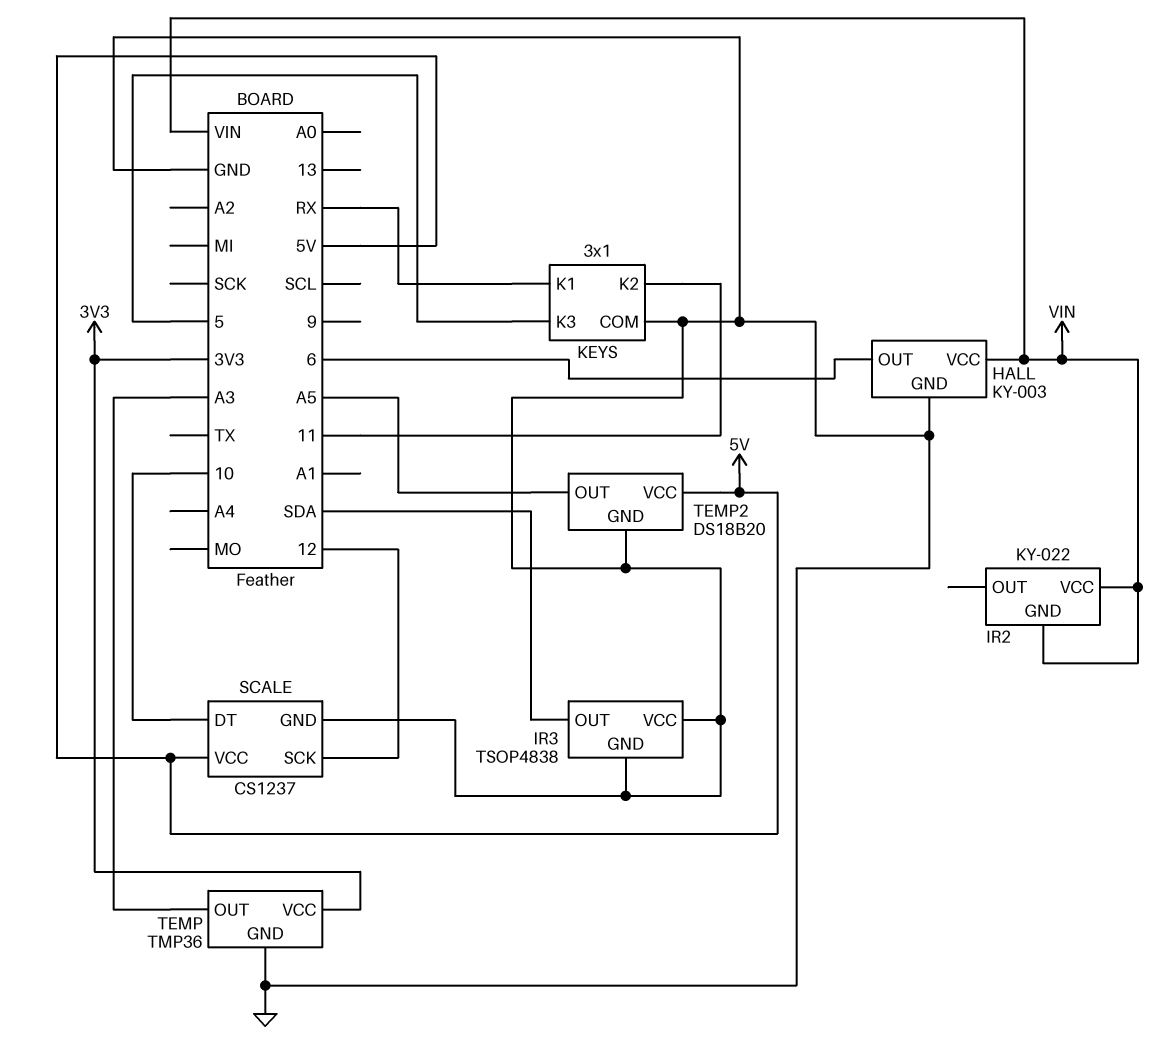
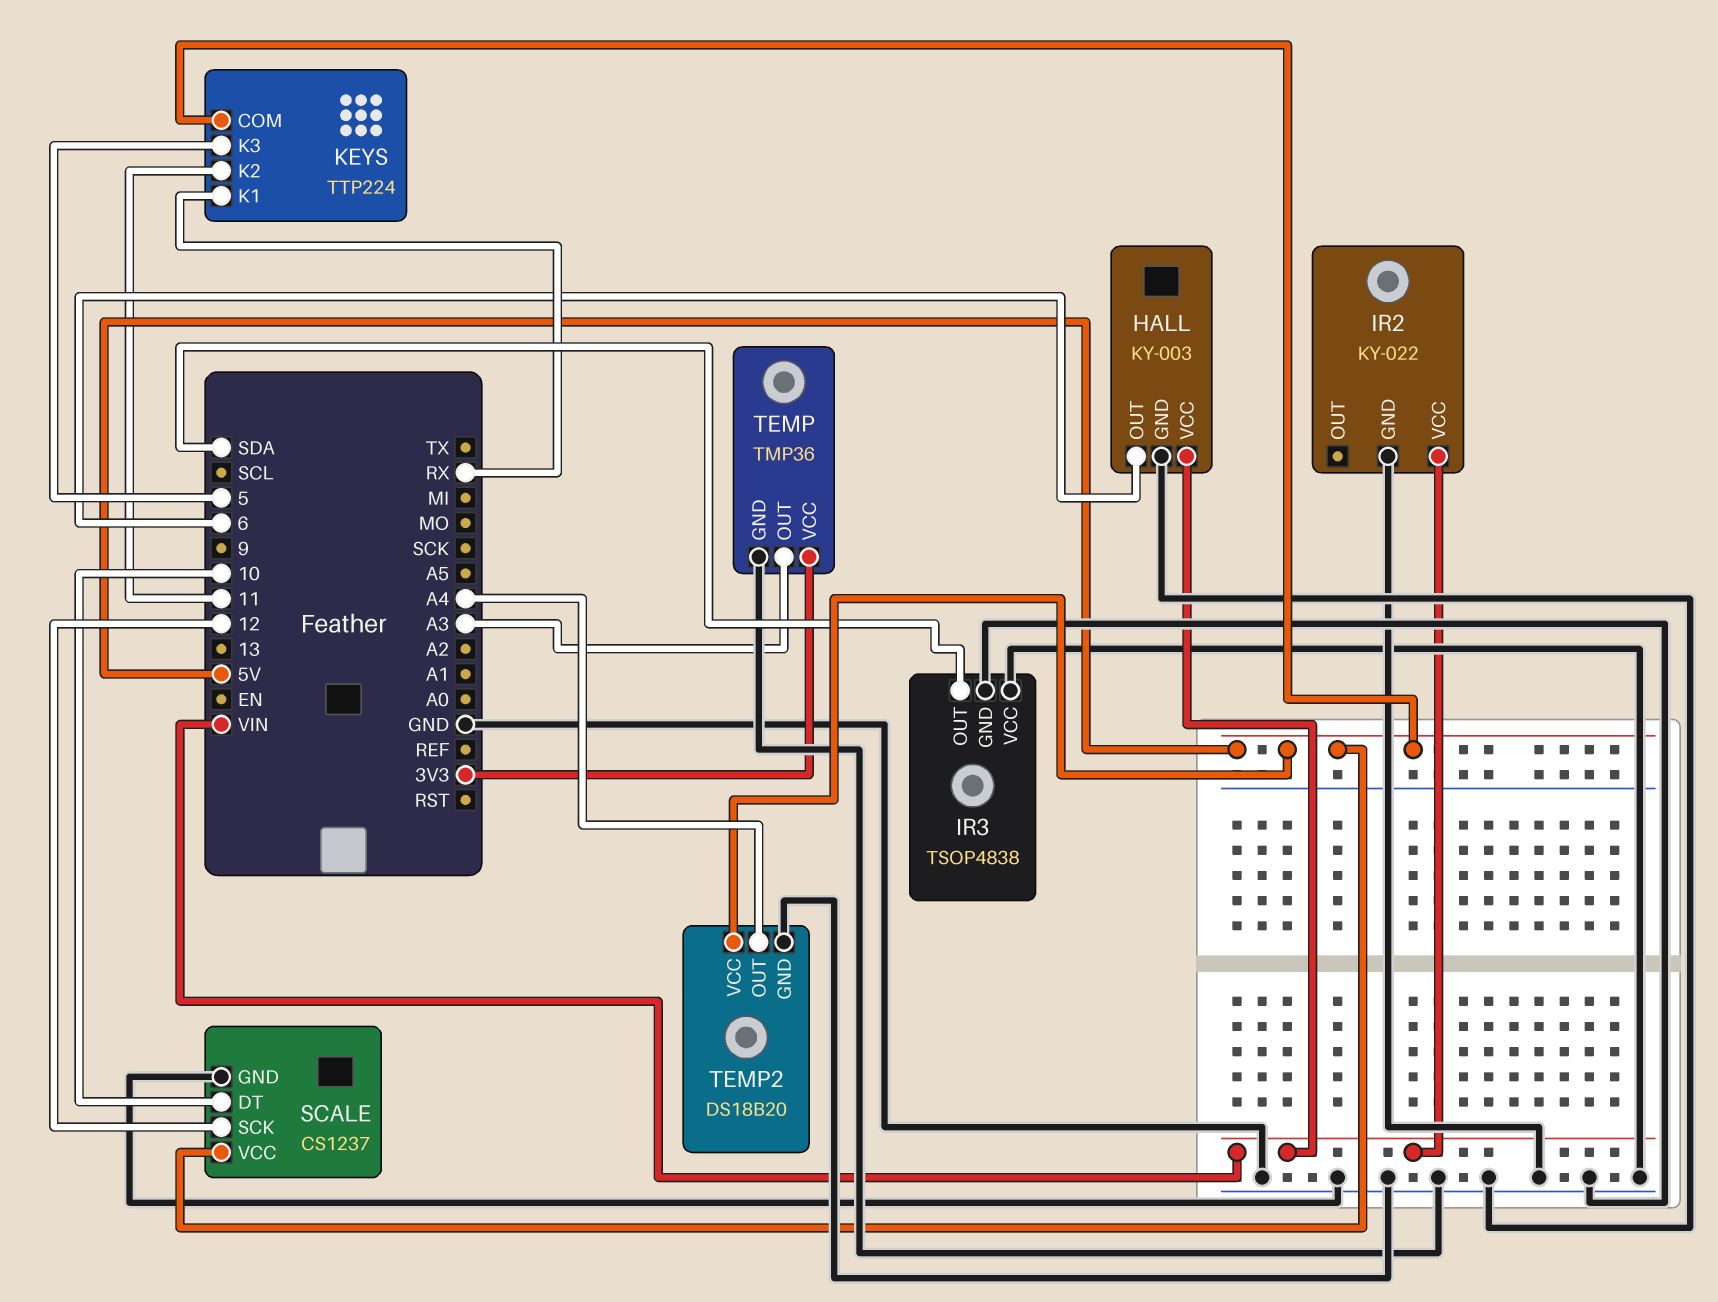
IR2 pin GND: VIN -> GND
KEYS: 3x1 -> TTP224
KEYS pin COM: GND -> 5V
TEMP2 pin OUT: A5 -> A4

